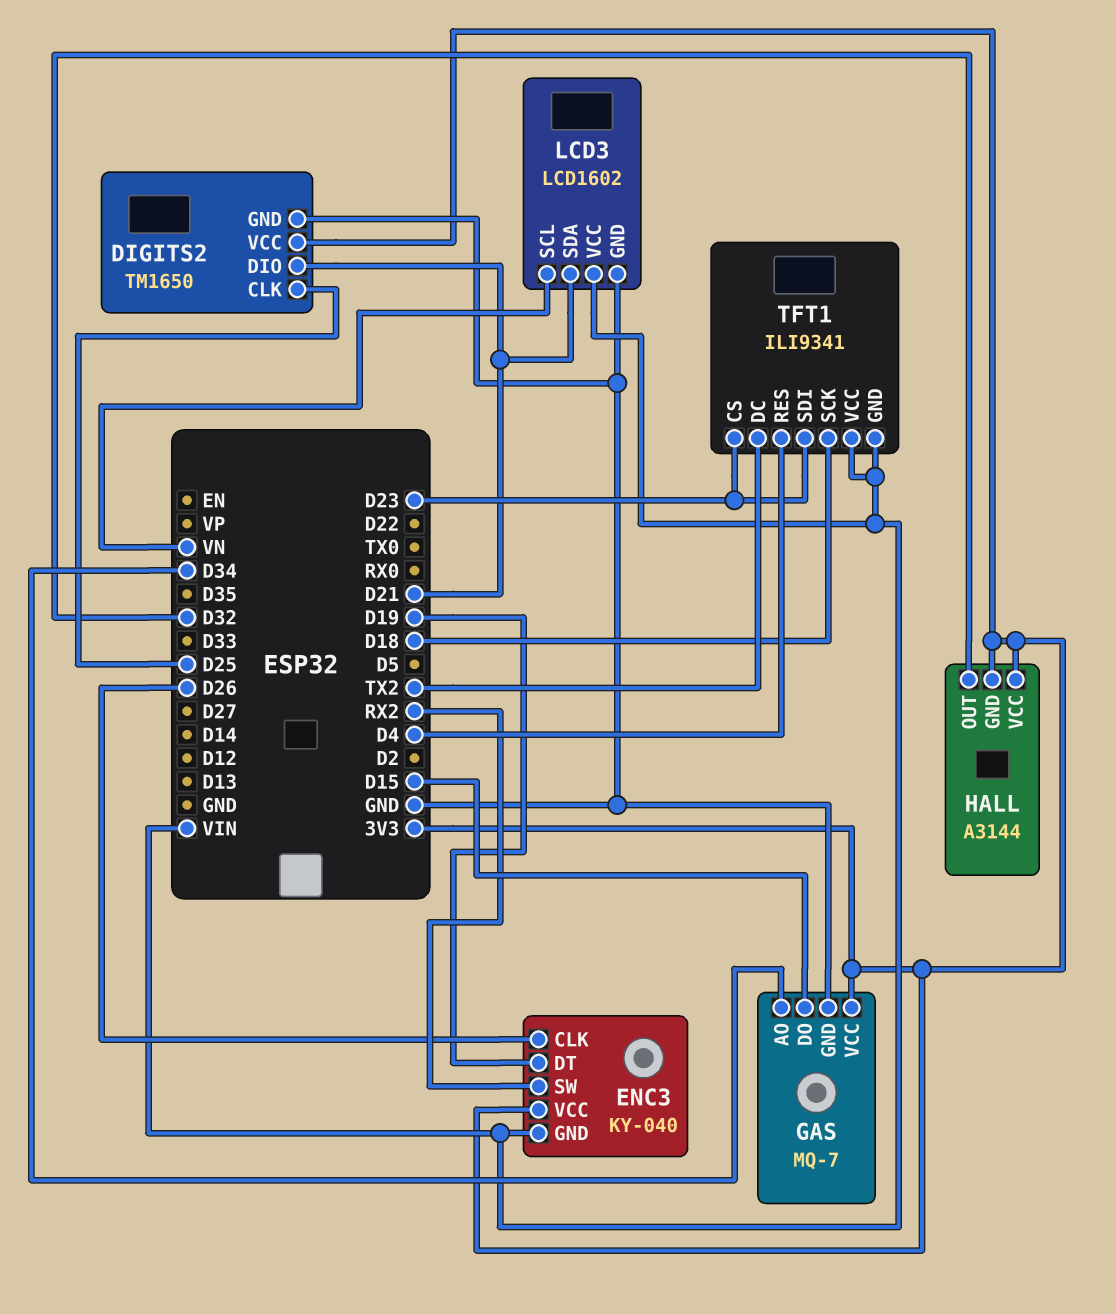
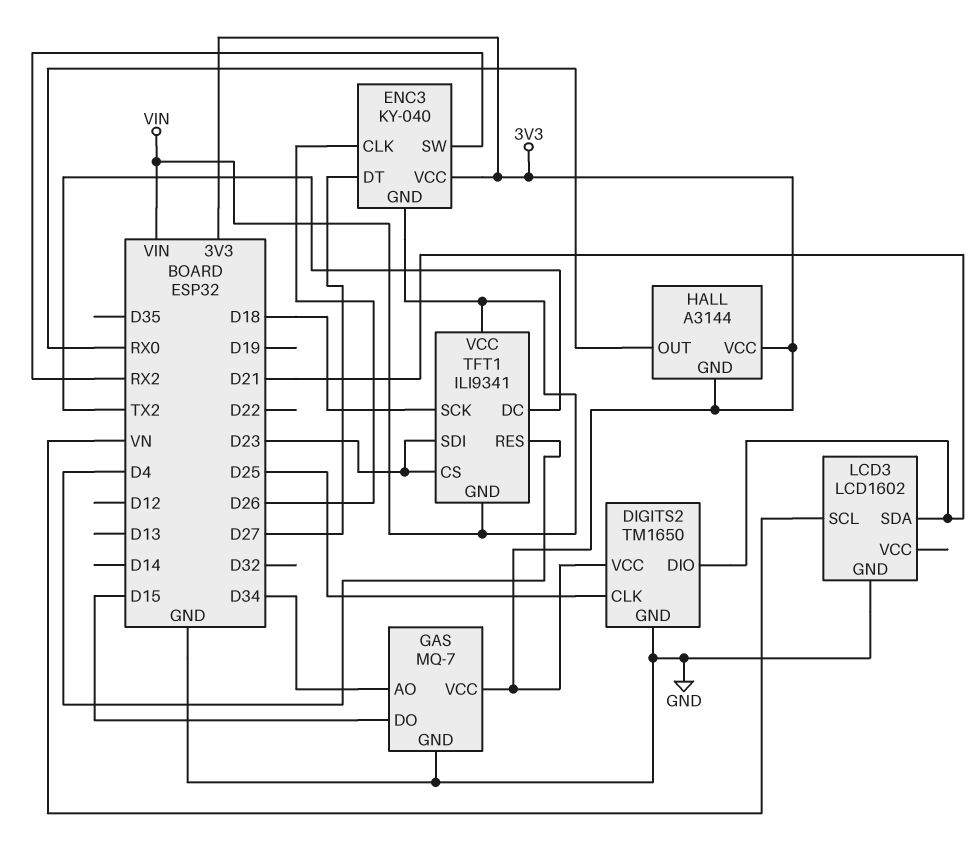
ENC3 pin DT: D19 -> D27
HALL pin OUT: D32 -> RX0
LCD3 pin VCC: VIN -> none

